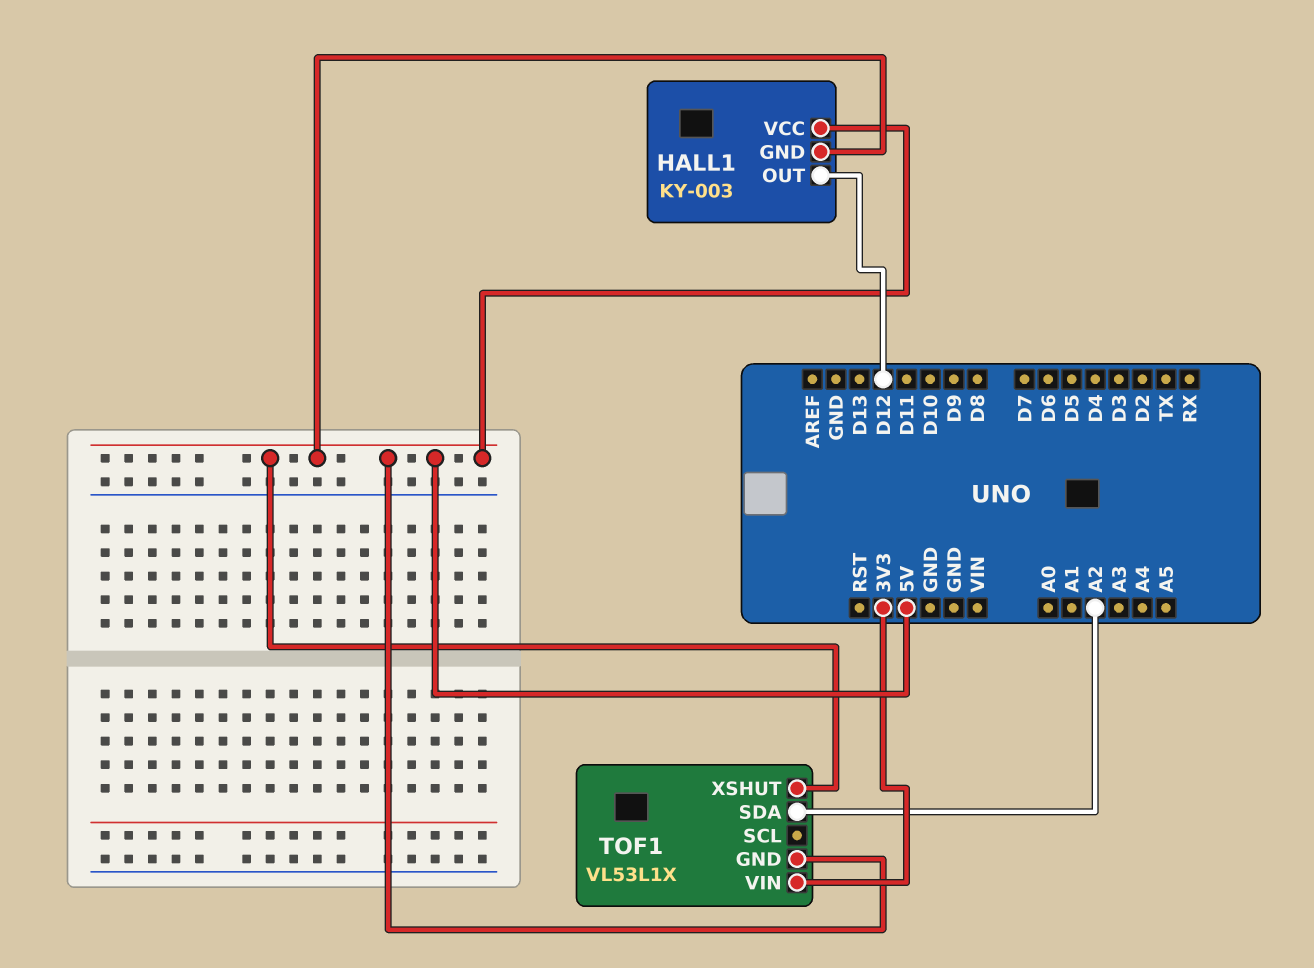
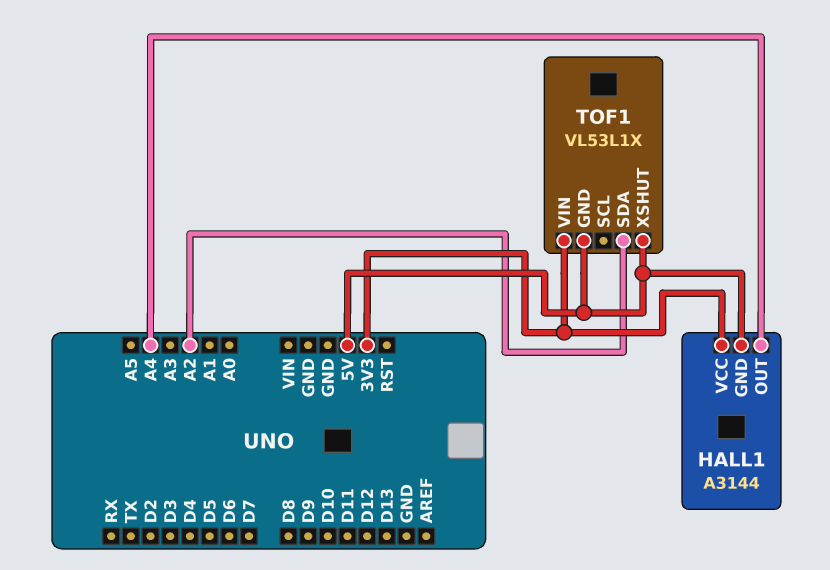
HALL1: KY-003 -> A3144
HALL1 pin OUT: D12 -> A4
HALL1 pin VCC: 5V -> 3V3

